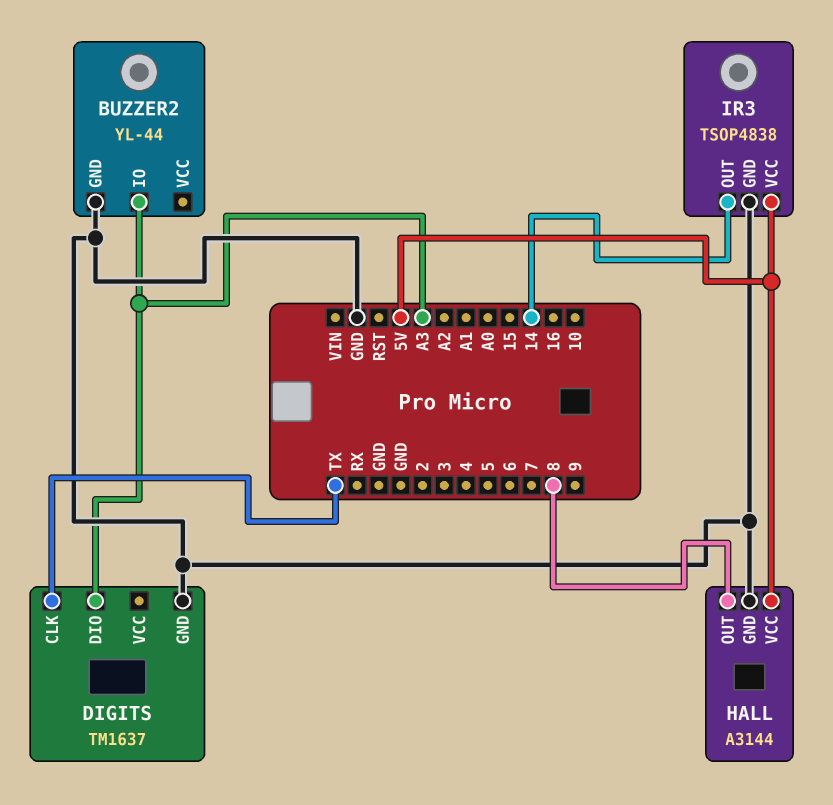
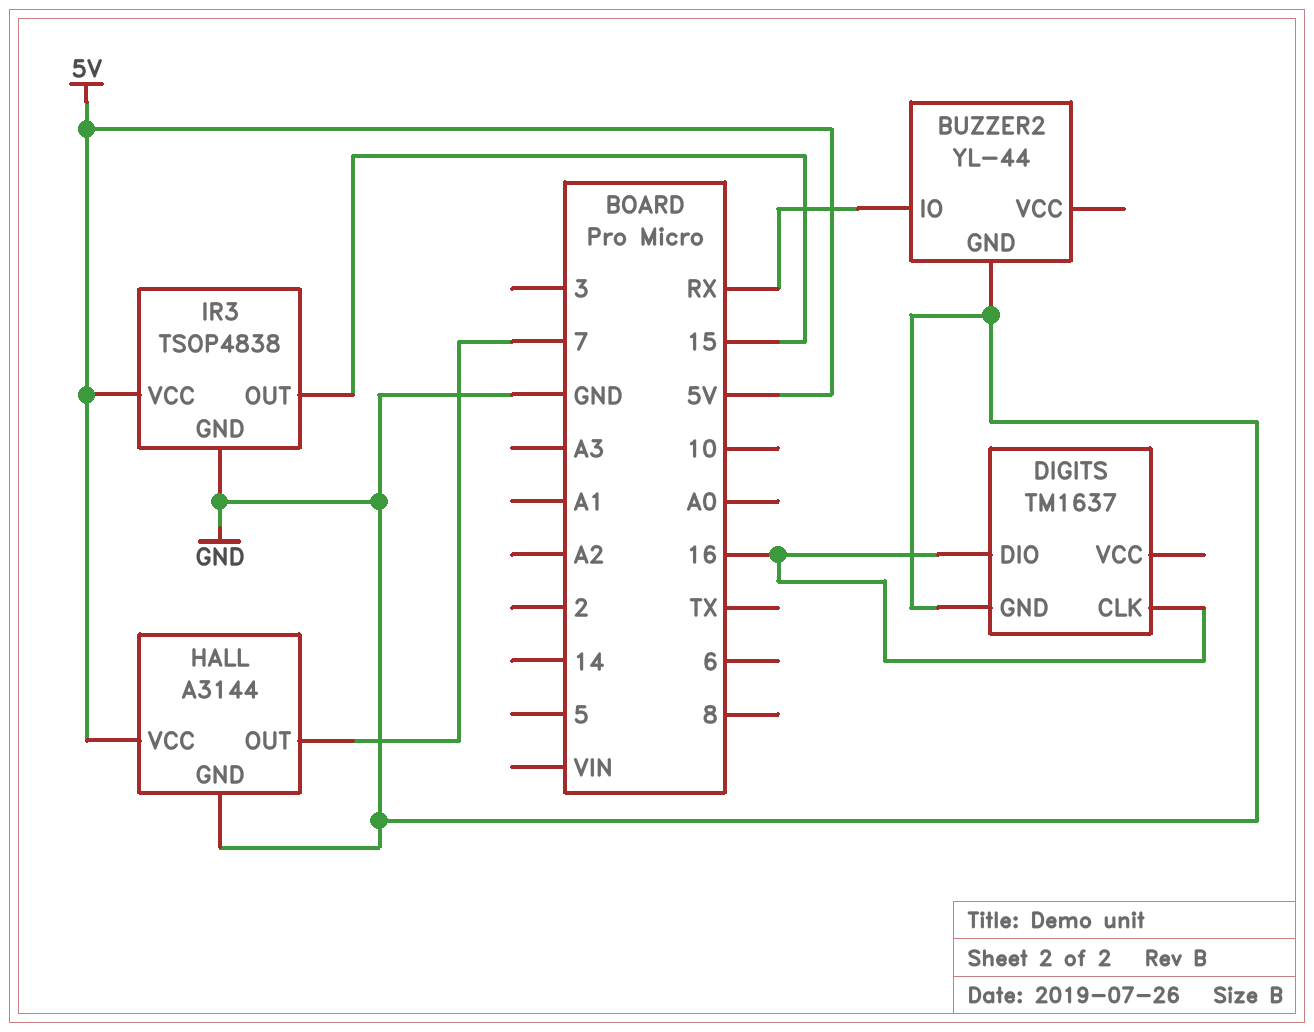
BUZZER2 pin IO: A3 -> RX
DIGITS pin CLK: TX -> 16
DIGITS pin DIO: A3 -> 16
HALL pin OUT: 8 -> 7
IR3 pin OUT: 14 -> 15

